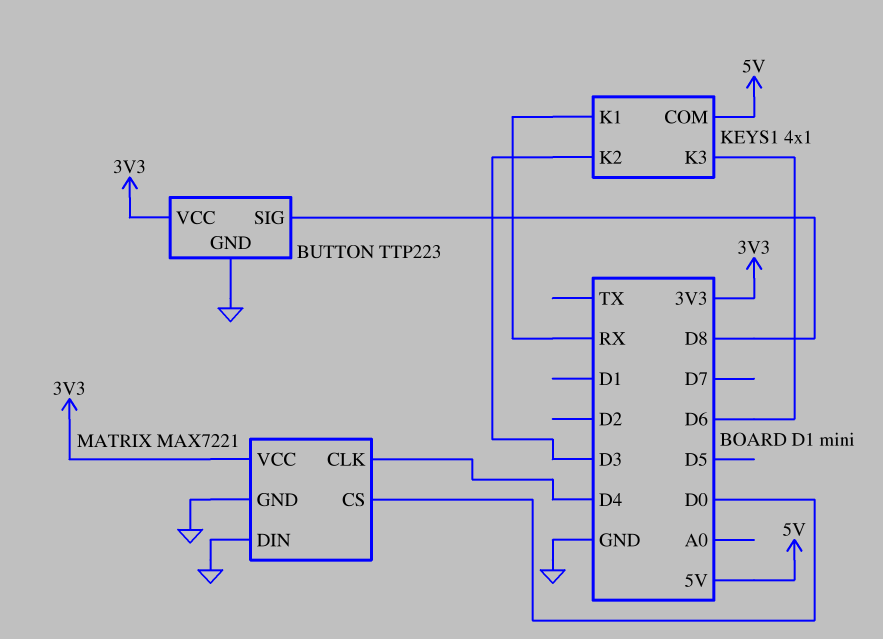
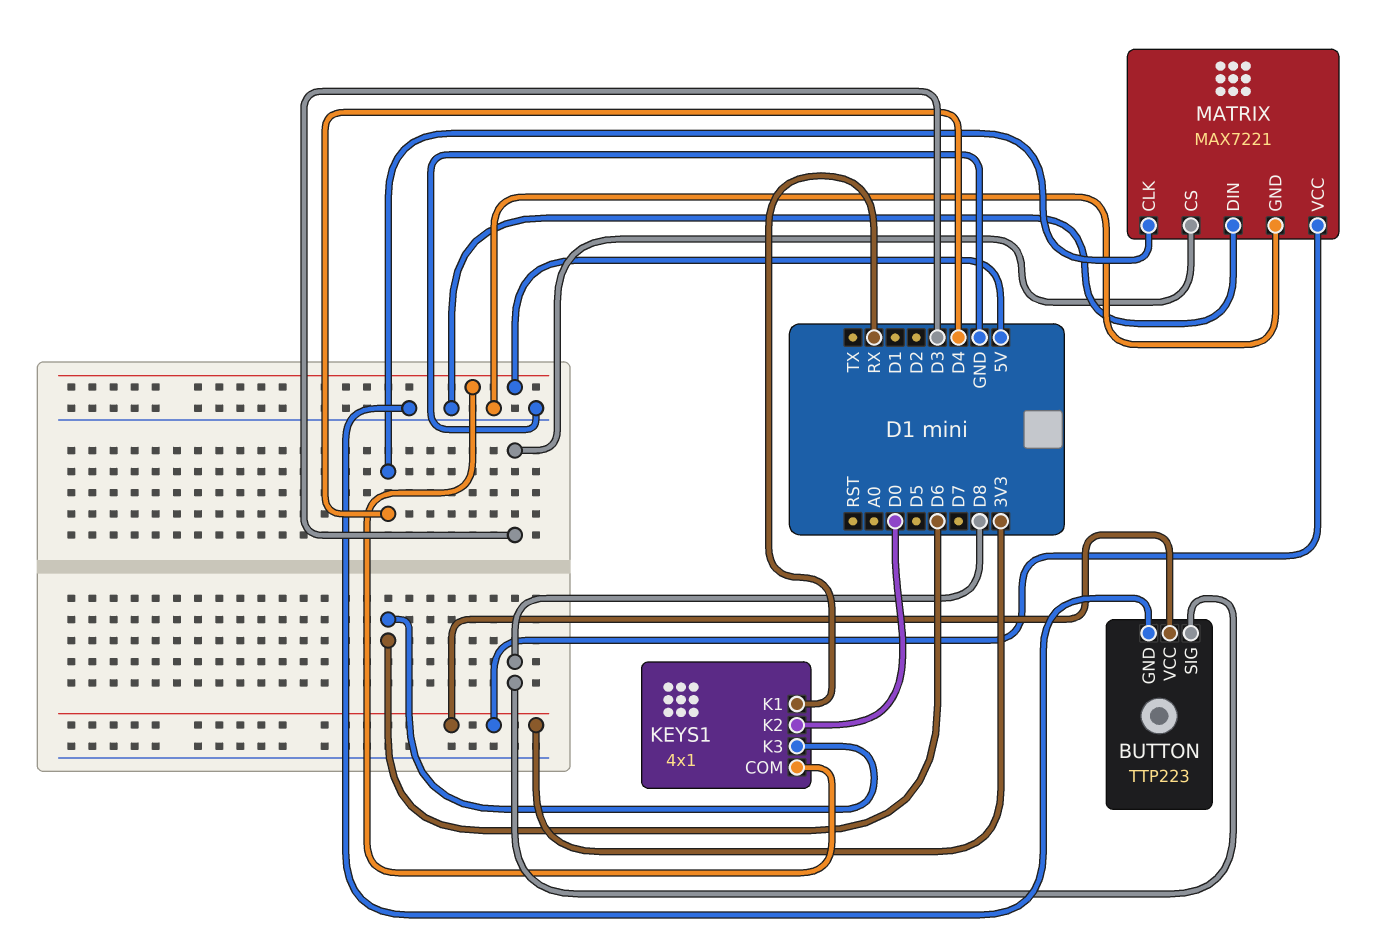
KEYS1 pin K2: D3 -> D0
MATRIX pin CS: D0 -> D3

